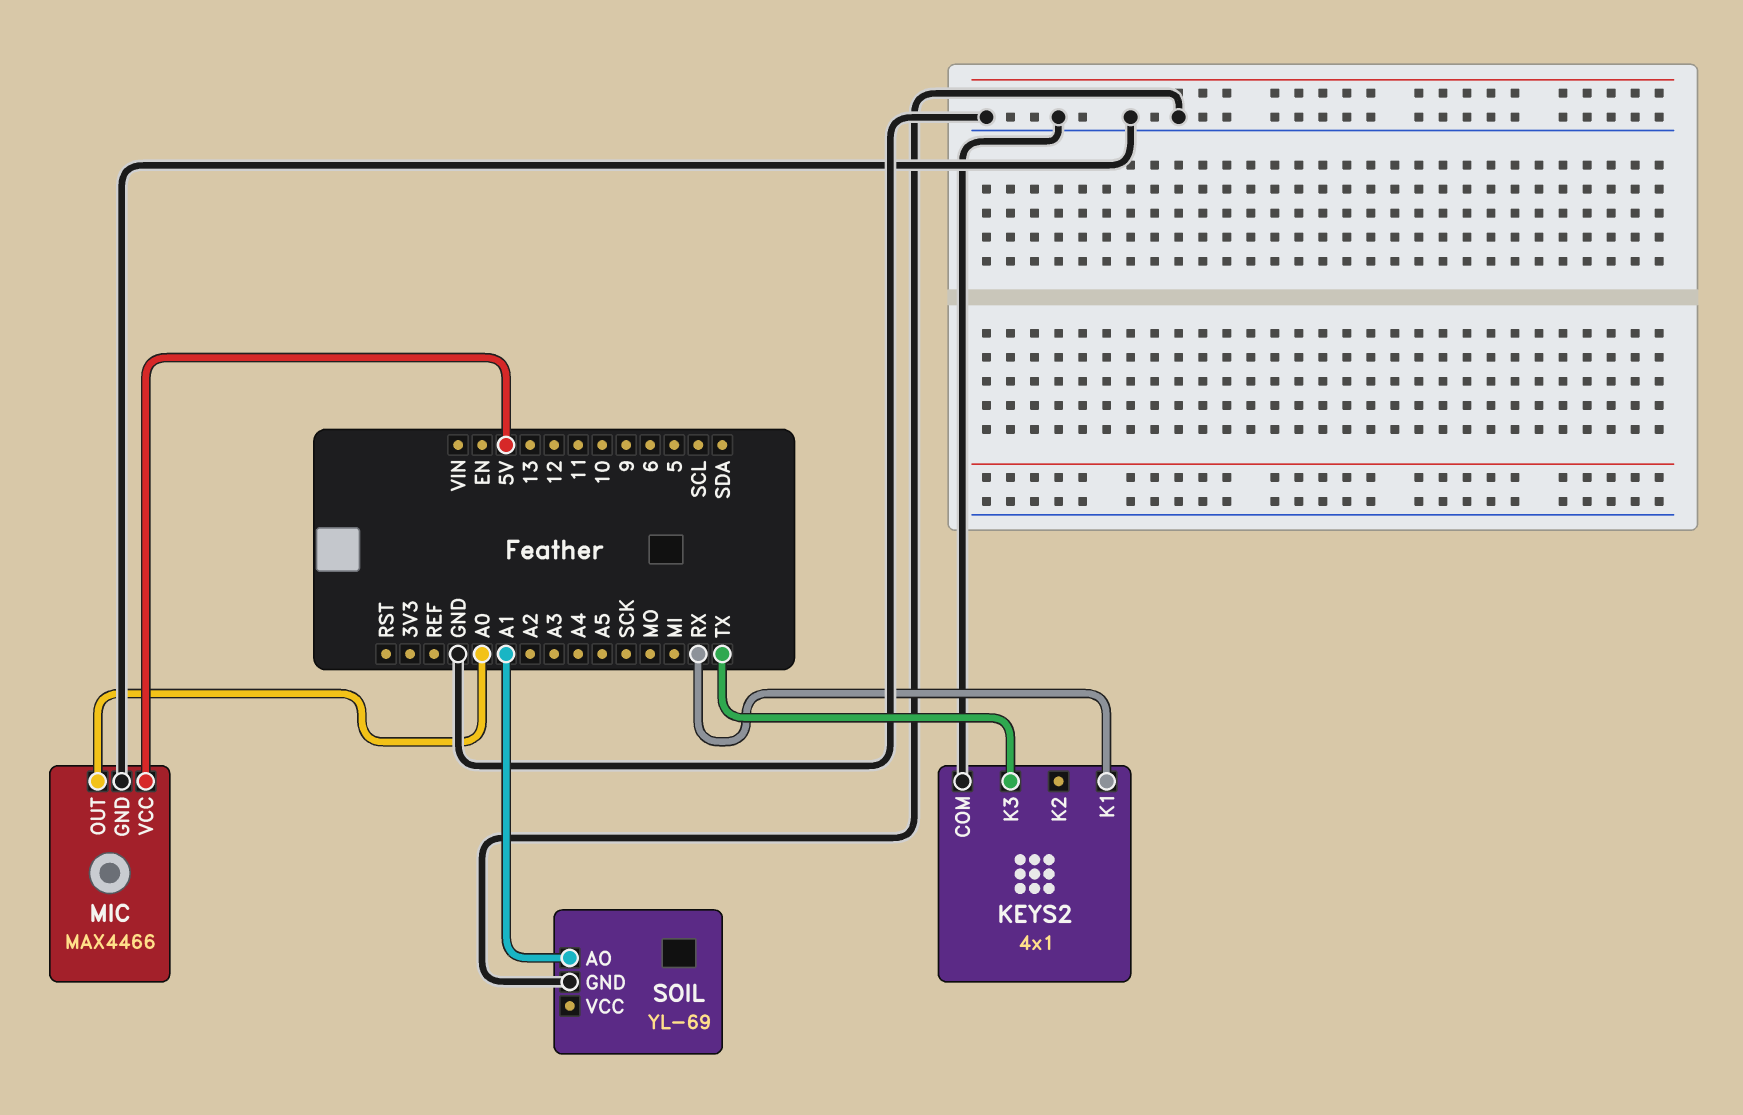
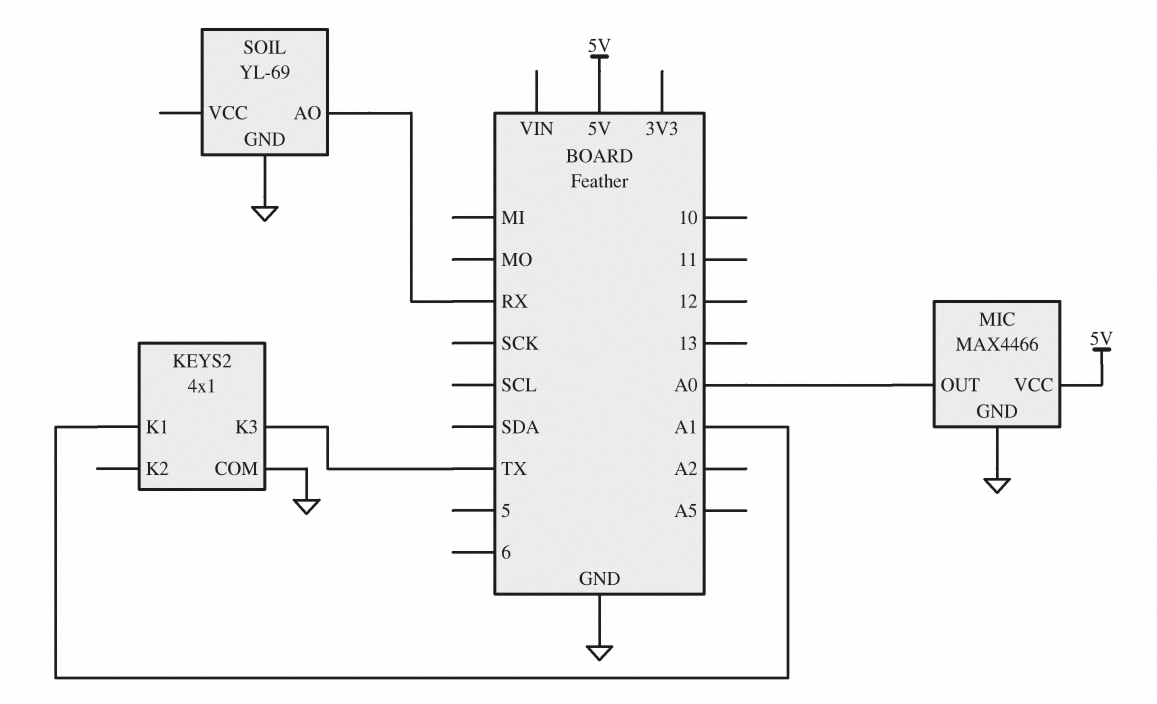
KEYS2 pin K1: RX -> A1
SOIL pin AO: A1 -> RX

